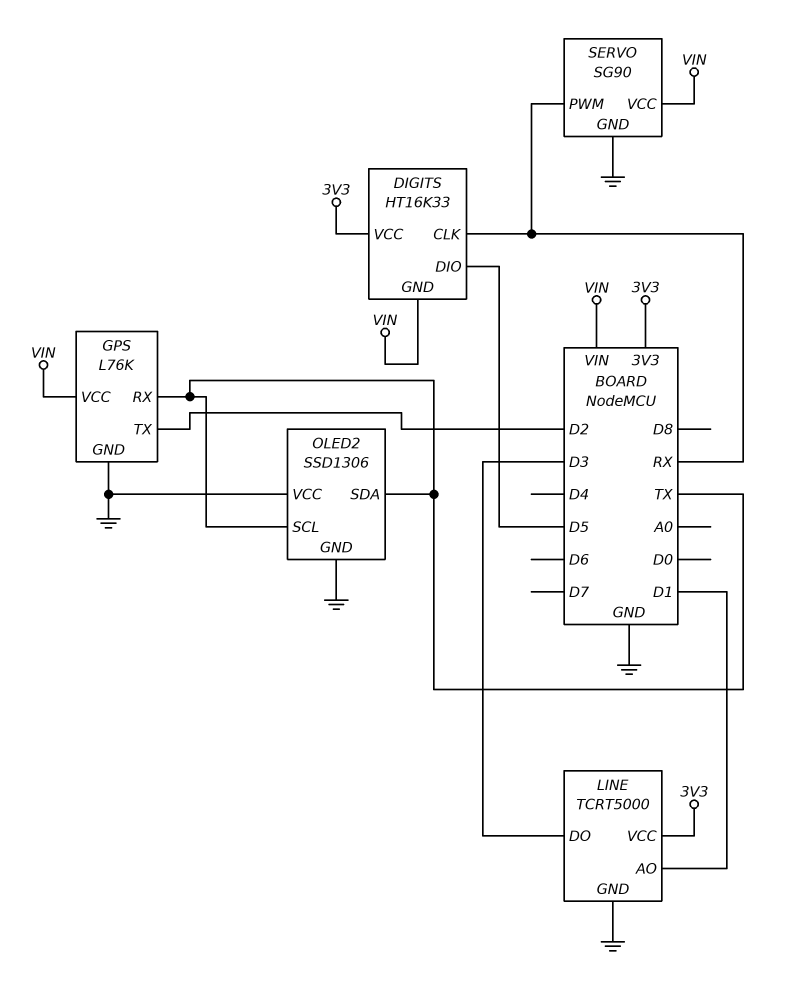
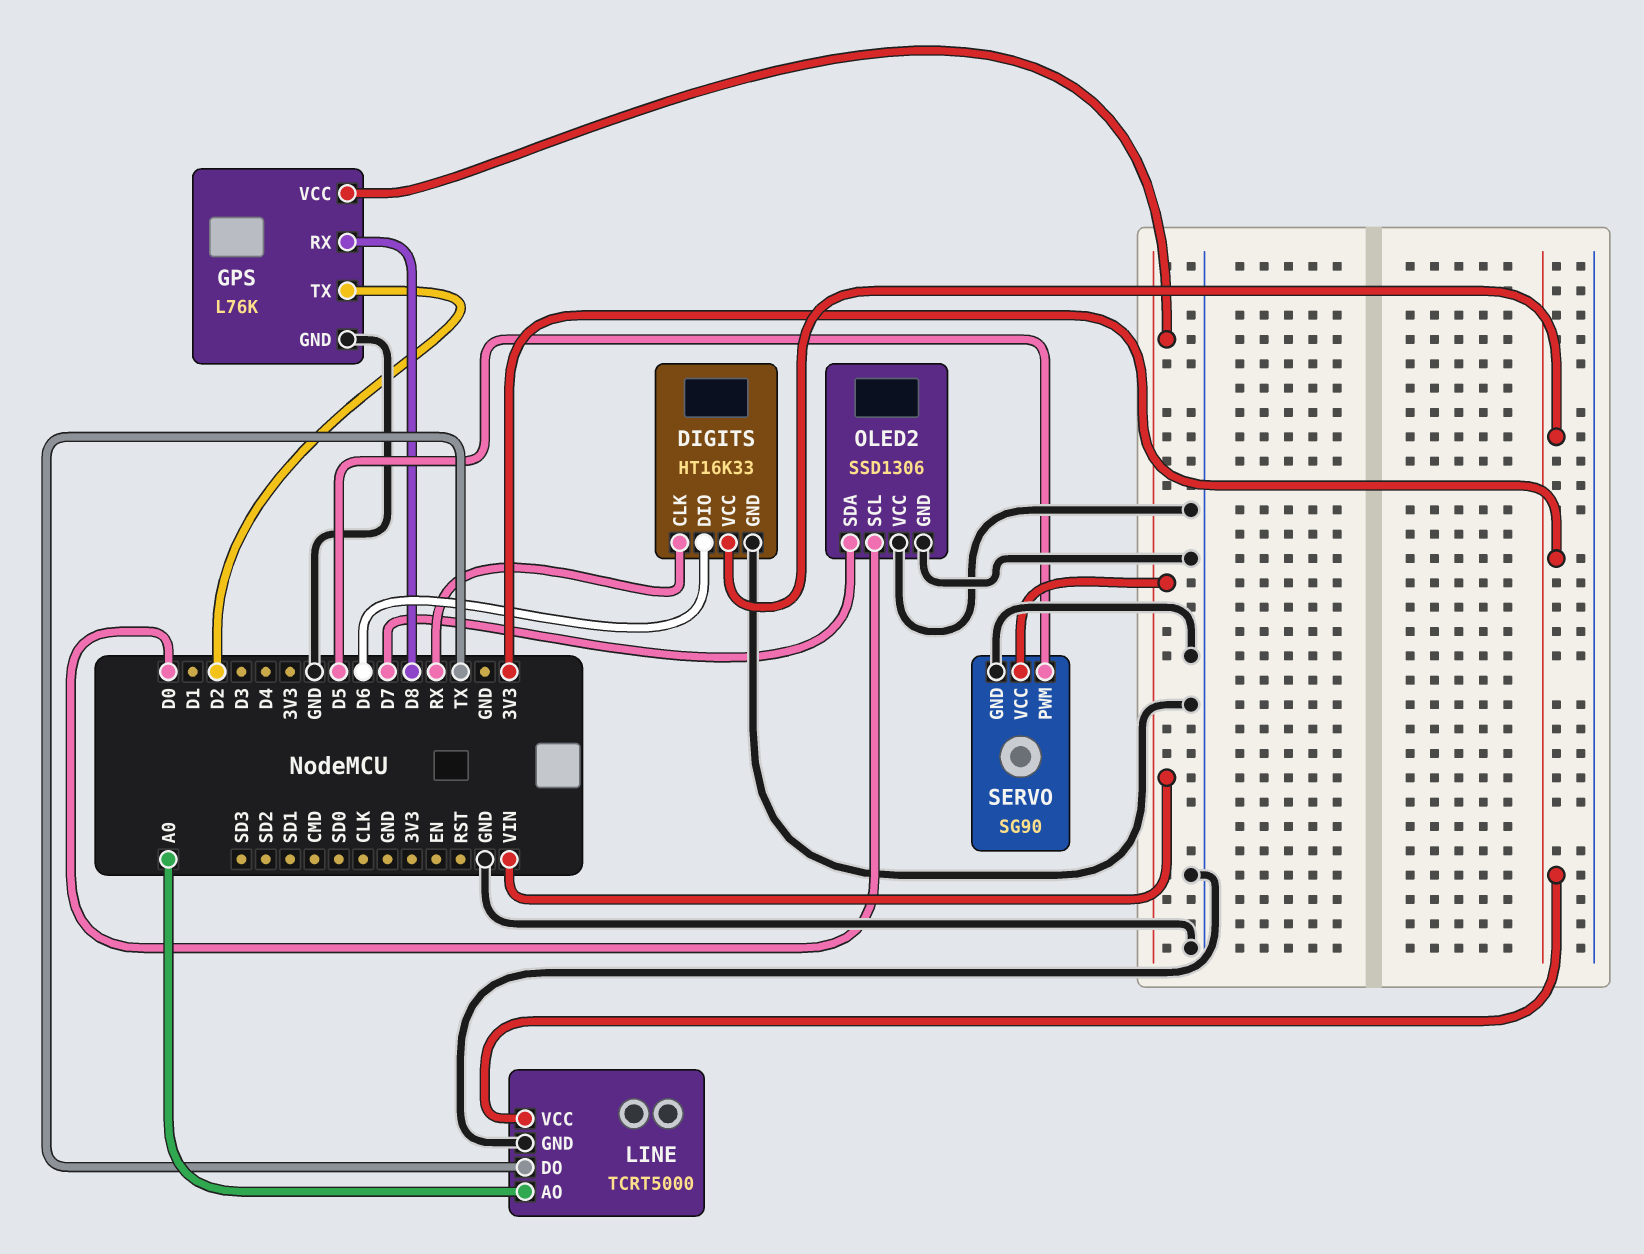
DIGITS pin DIO: D5 -> D6
DIGITS pin GND: VIN -> GND
GPS pin RX: TX -> D8
LINE pin AO: D1 -> A0
LINE pin DO: D3 -> TX
OLED2 pin SCL: TX -> D0
OLED2 pin SDA: TX -> D7
SERVO pin PWM: RX -> D5

